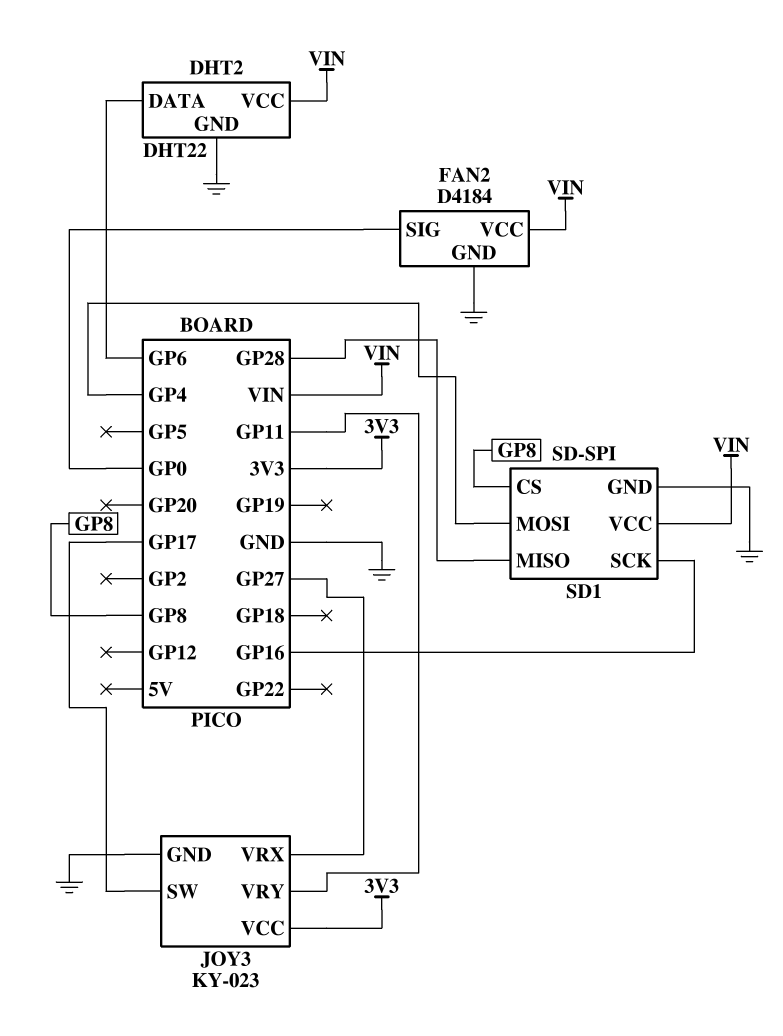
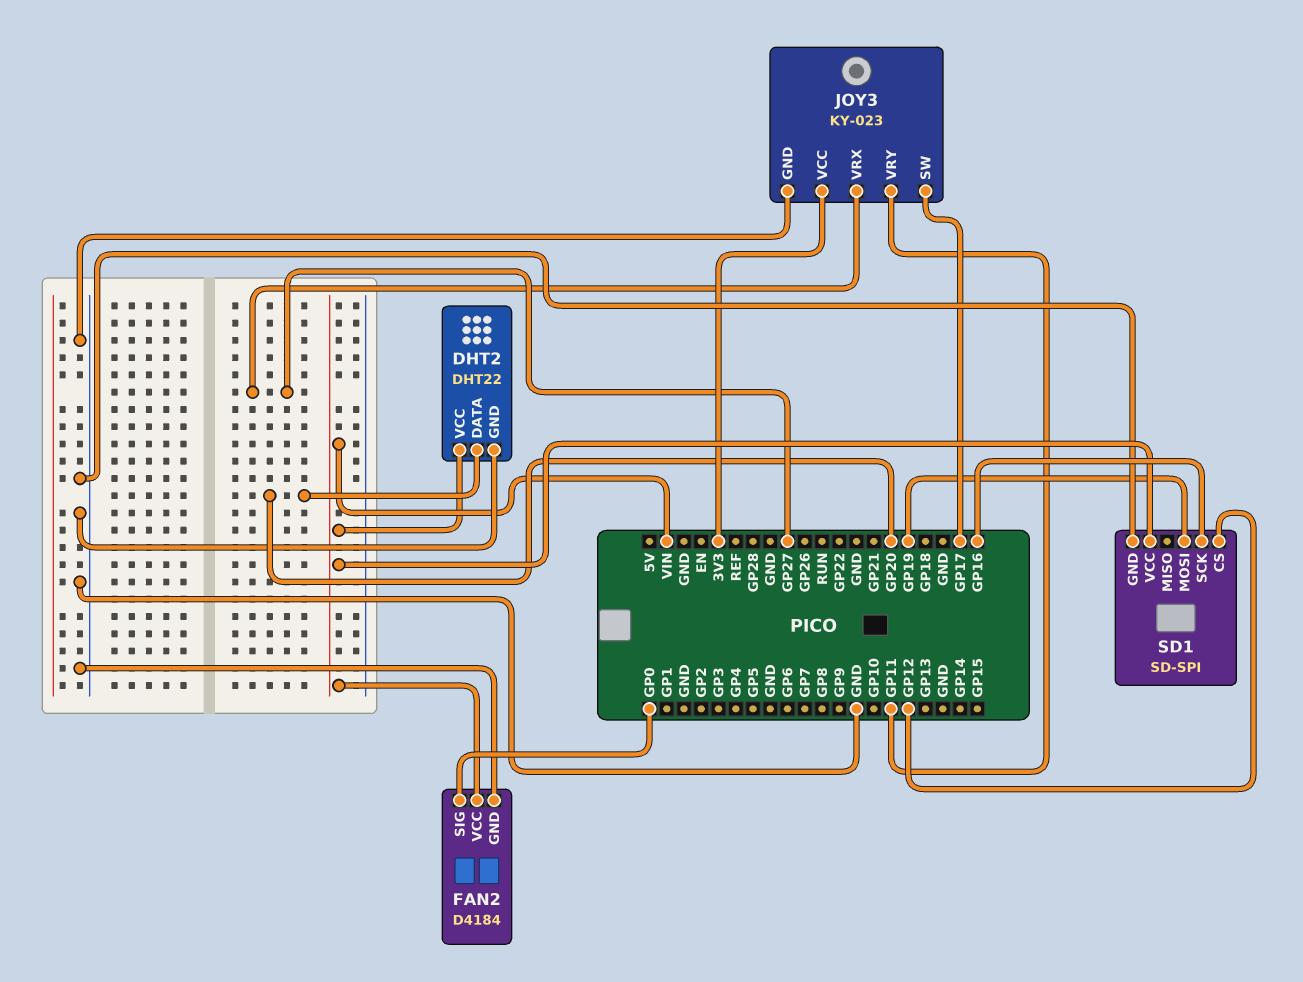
DHT2 pin DATA: GP6 -> GP20
SD1 pin CS: GP8 -> GP12
SD1 pin MISO: GP28 -> none
SD1 pin MOSI: GP4 -> GP19

